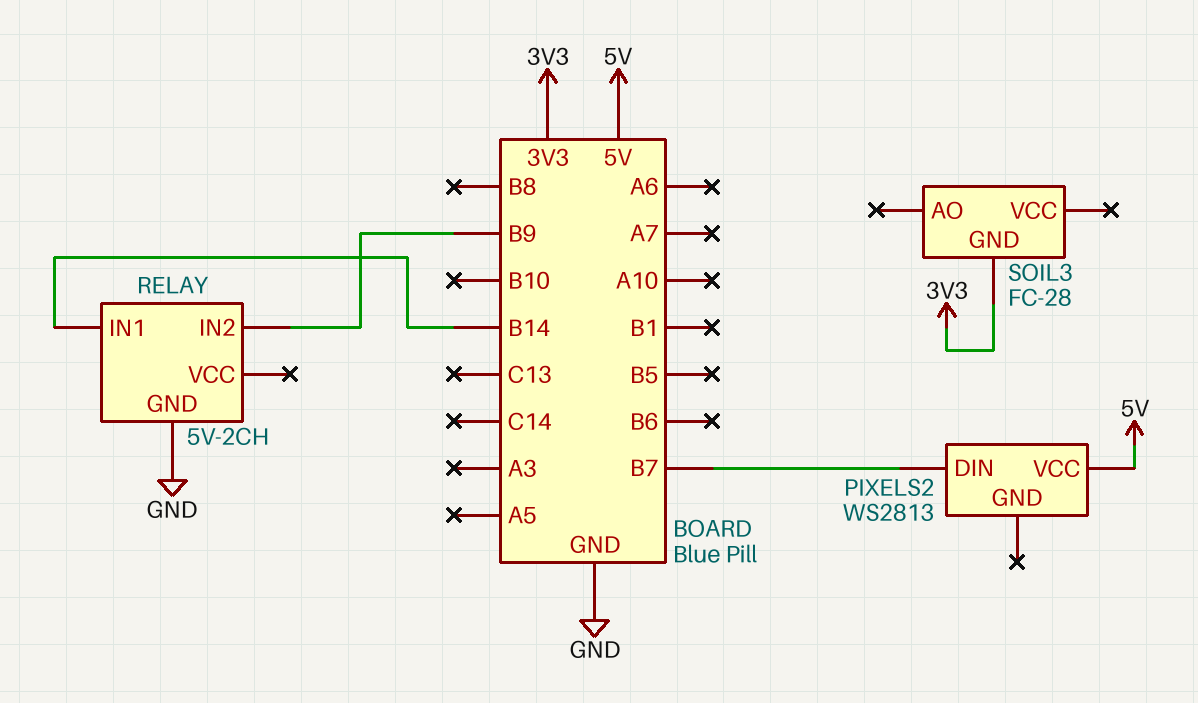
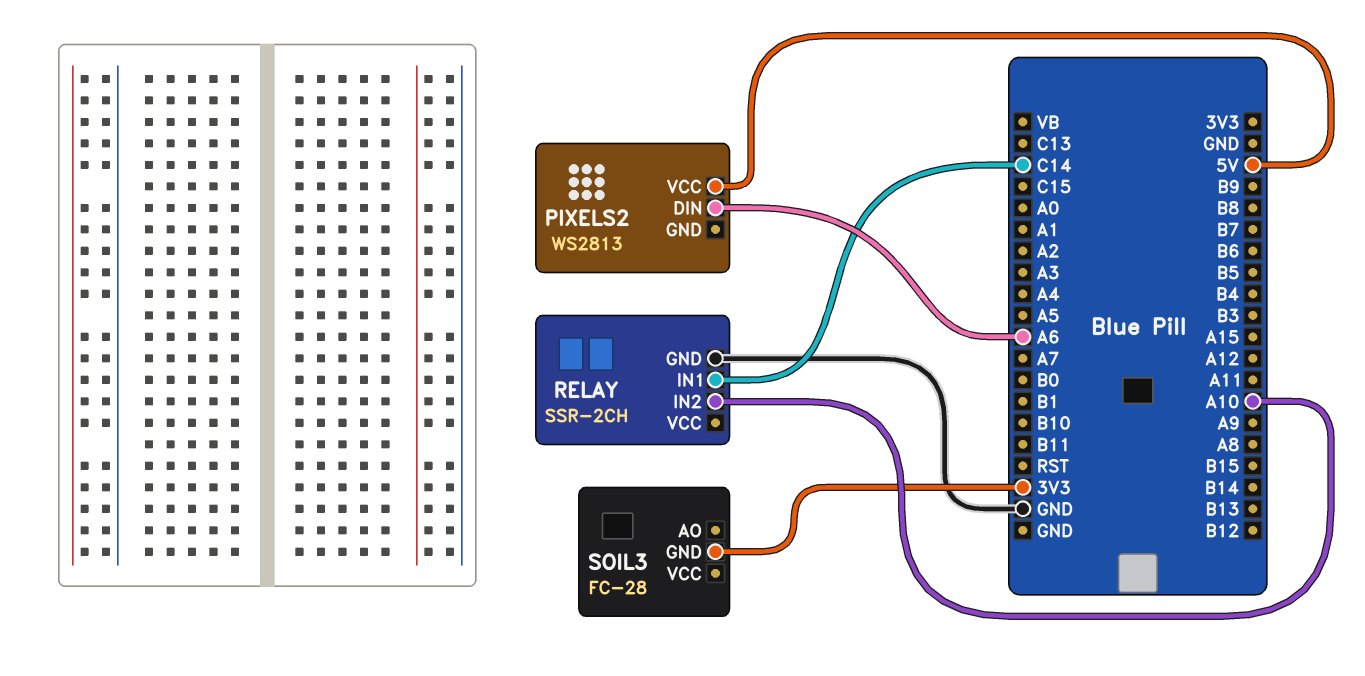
PIXELS2 pin DIN: B7 -> A6
RELAY: 5V-2CH -> SSR-2CH
RELAY pin IN1: B14 -> C14
RELAY pin IN2: B9 -> A10

